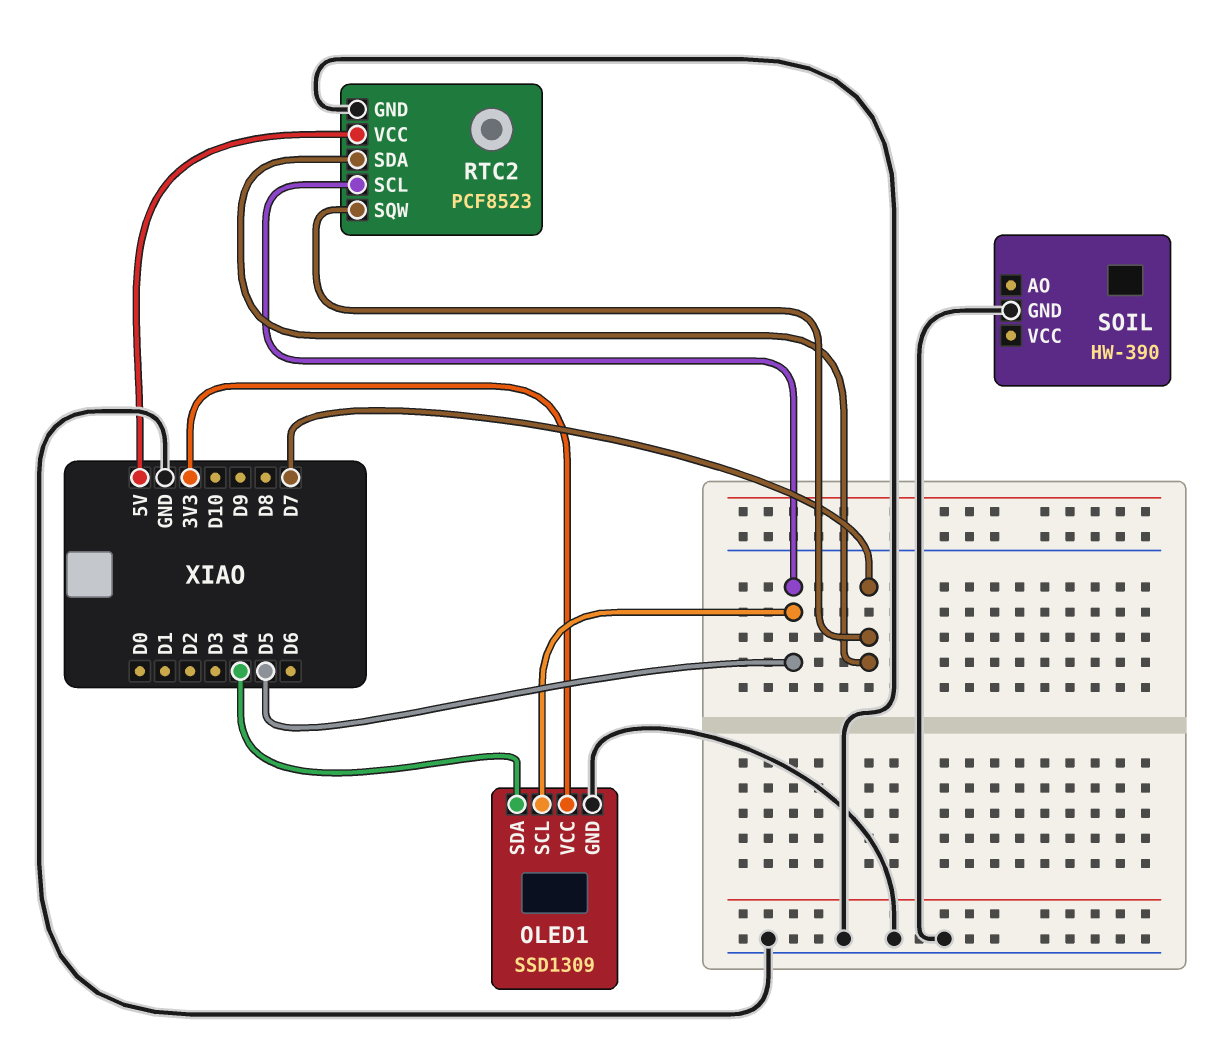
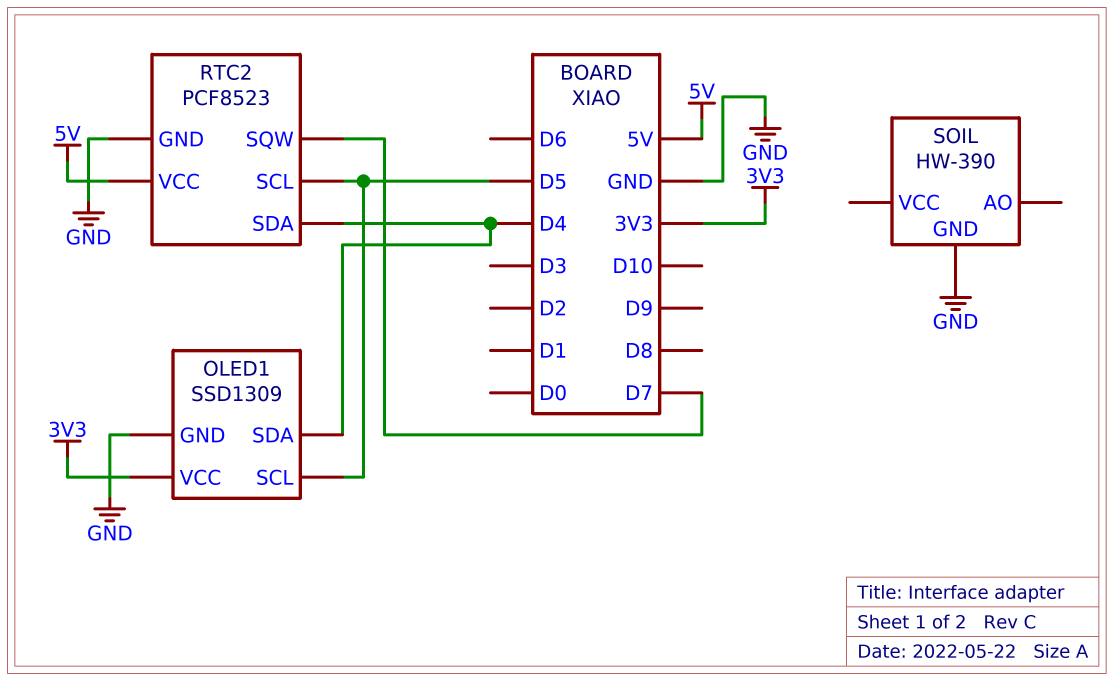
RTC2 pin SDA: D7 -> D4

